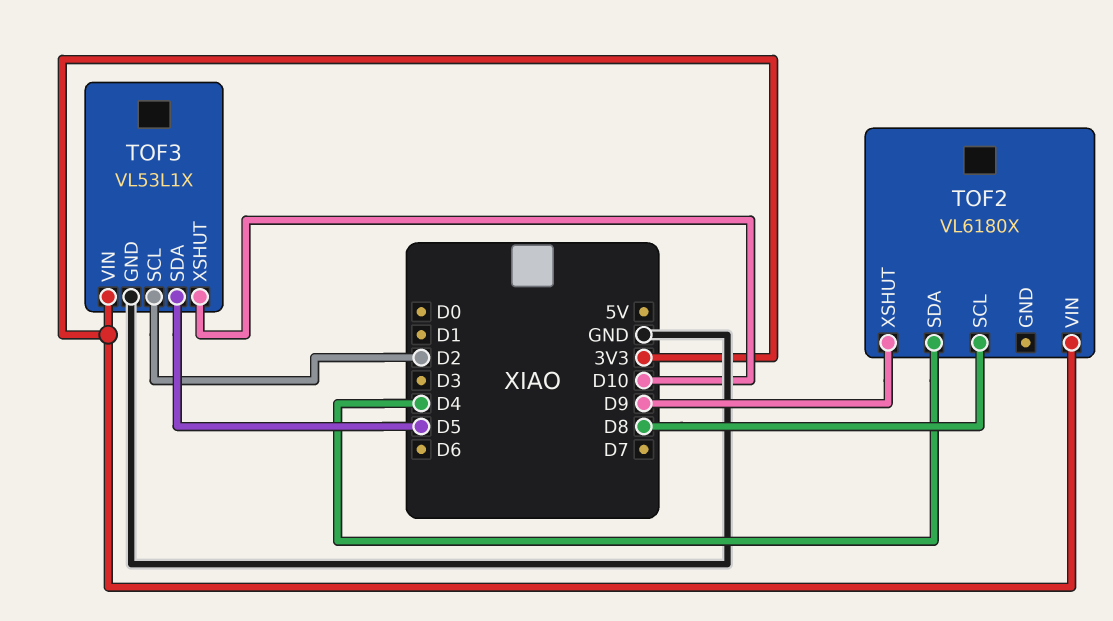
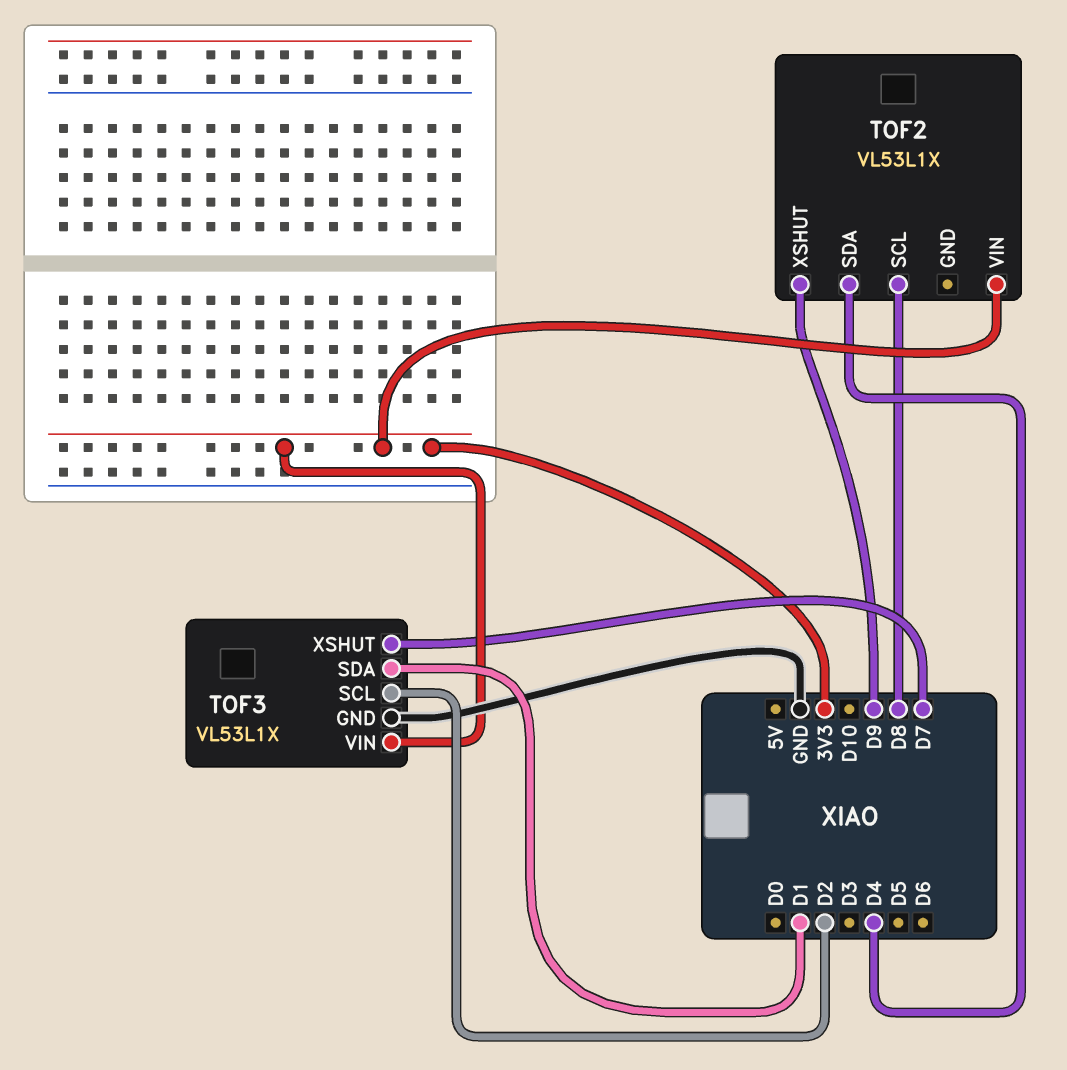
TOF2: VL6180X -> VL53L1X
TOF3 pin SDA: D5 -> D1
TOF3 pin XSHUT: D10 -> D7

